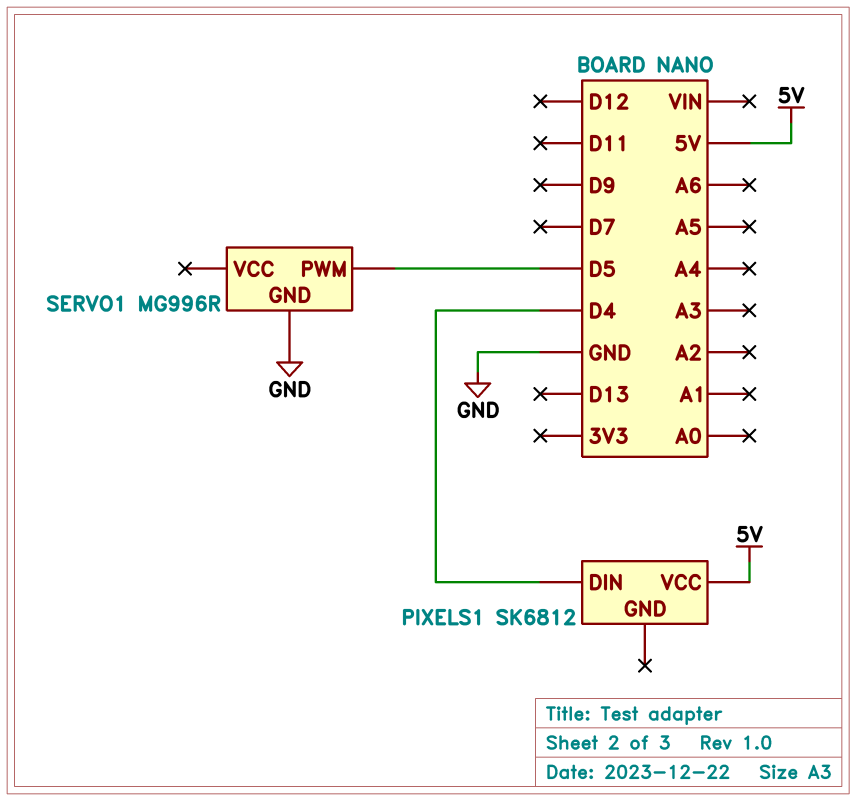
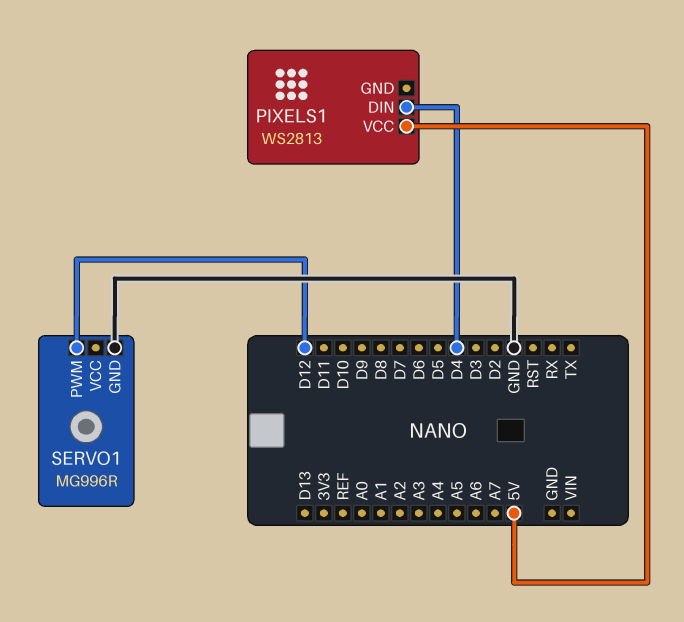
PIXELS1: SK6812 -> WS2813
SERVO1 pin PWM: D5 -> D12

